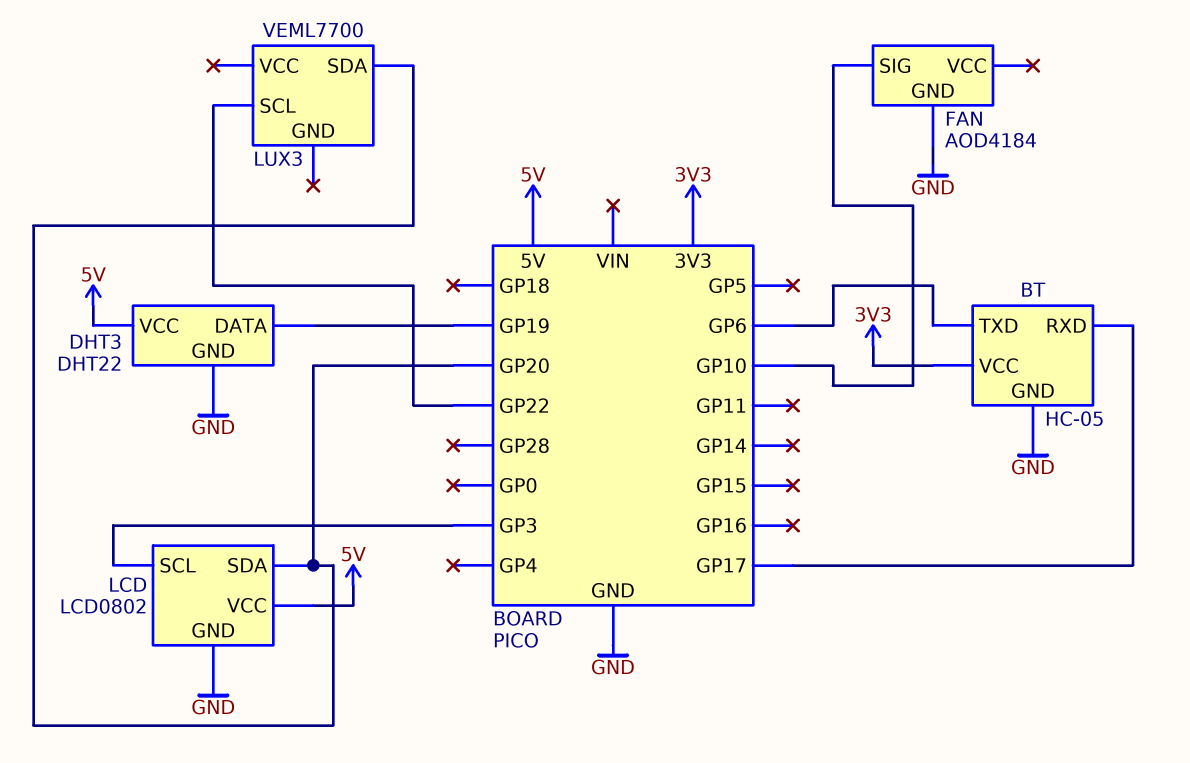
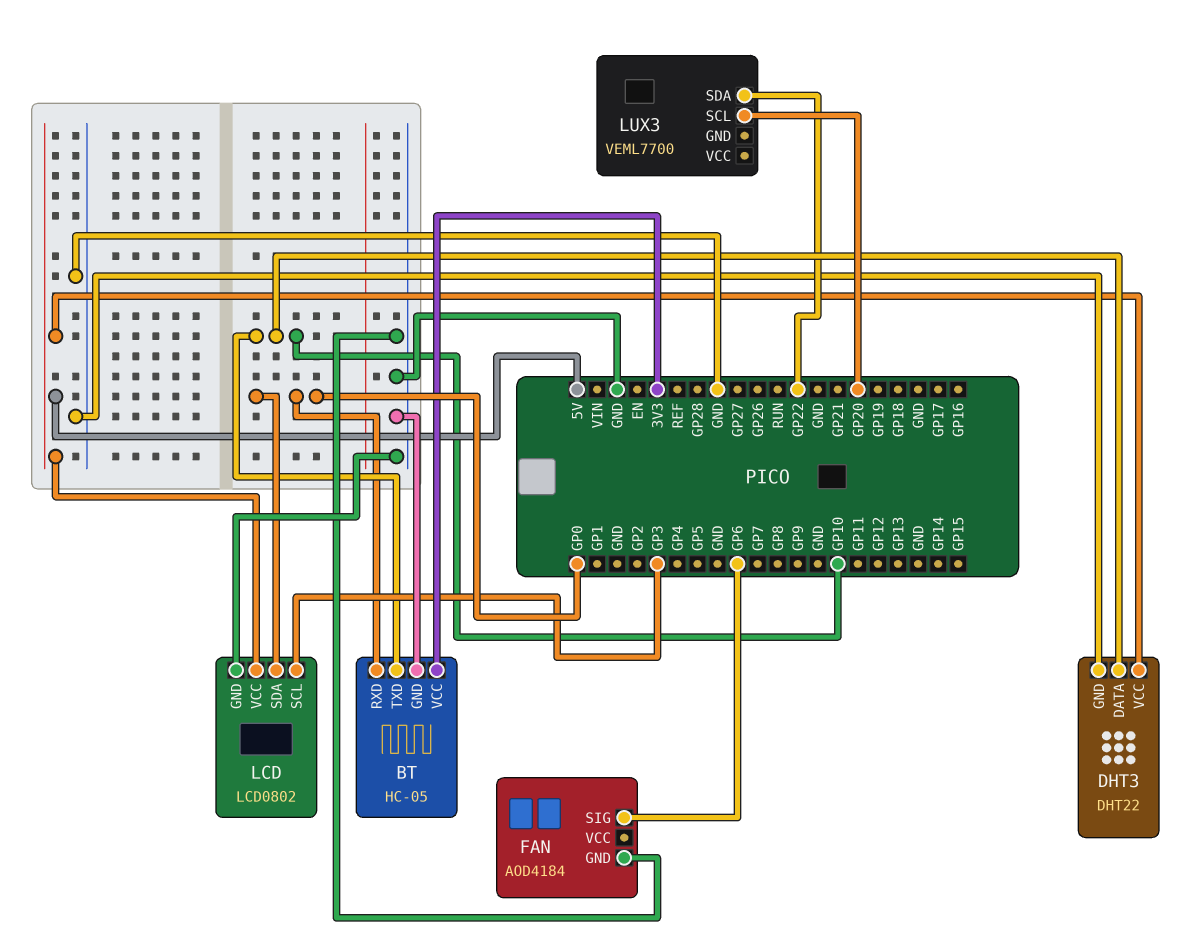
BT pin RXD: GP17 -> GP0
BT pin TXD: GP6 -> GP10
DHT3 pin DATA: GP19 -> GP10
FAN pin SIG: GP10 -> GP6
LCD pin SDA: GP20 -> GP0
LUX3 pin SCL: GP22 -> GP20
LUX3 pin SDA: GP20 -> GP22

